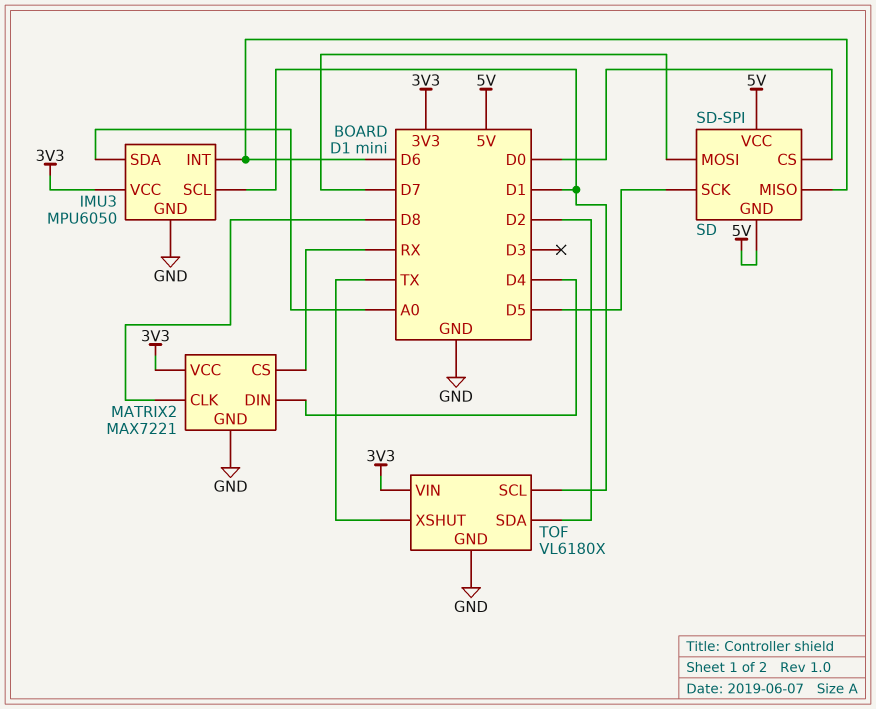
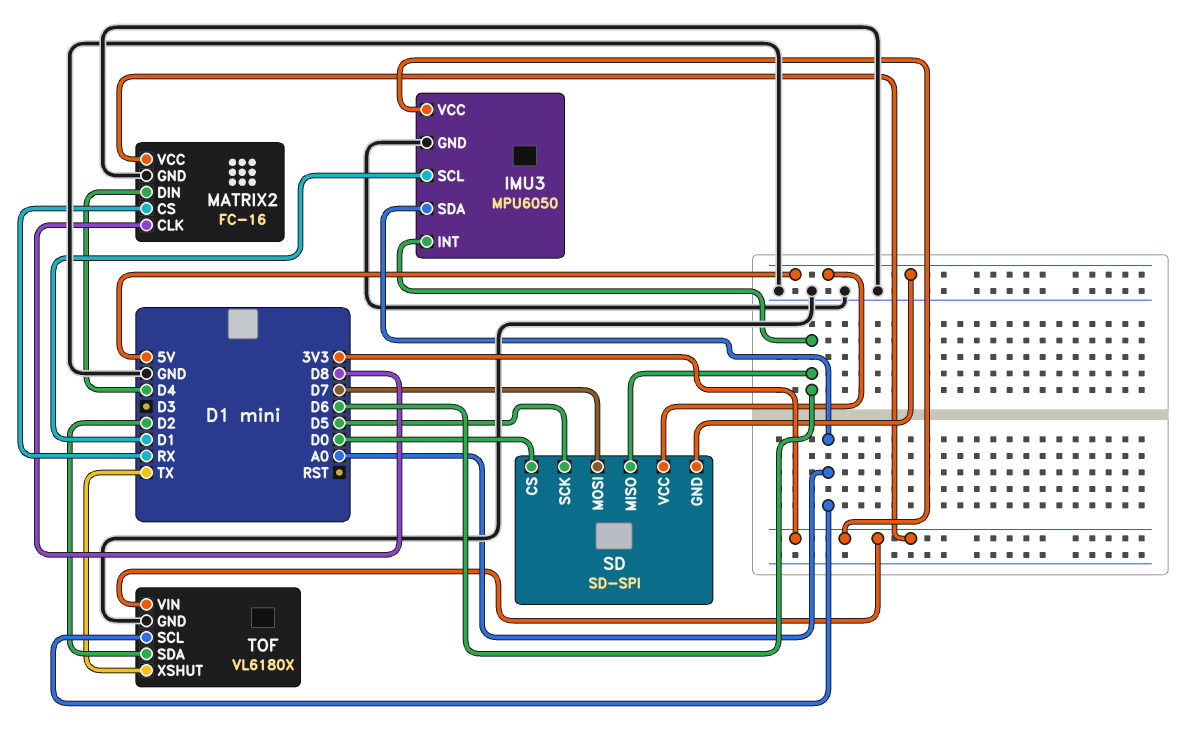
MATRIX2: MAX7221 -> FC-16
TOF pin SCL: D1 -> A0

